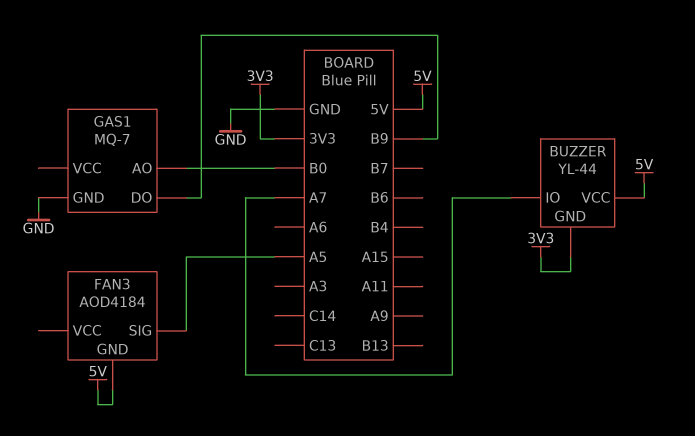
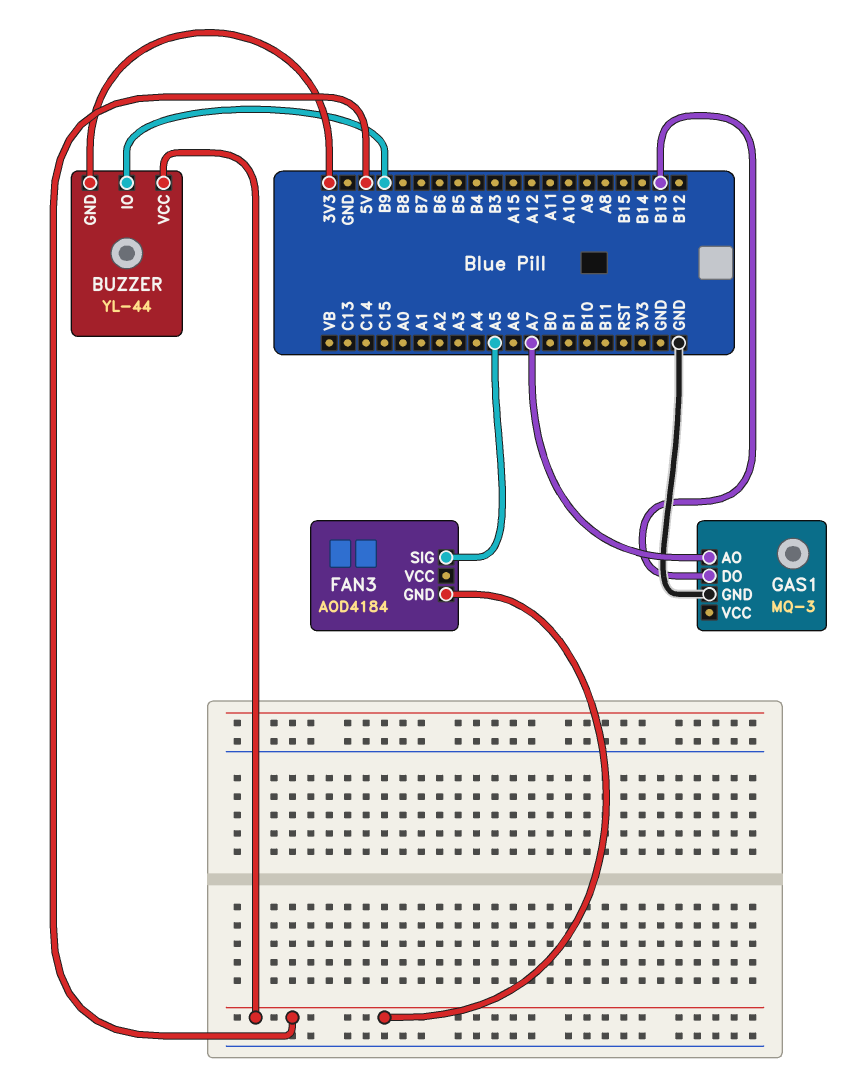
BUZZER pin IO: A7 -> B9
GAS1: MQ-7 -> MQ-3
GAS1 pin AO: B0 -> A7
GAS1 pin DO: B9 -> B13

